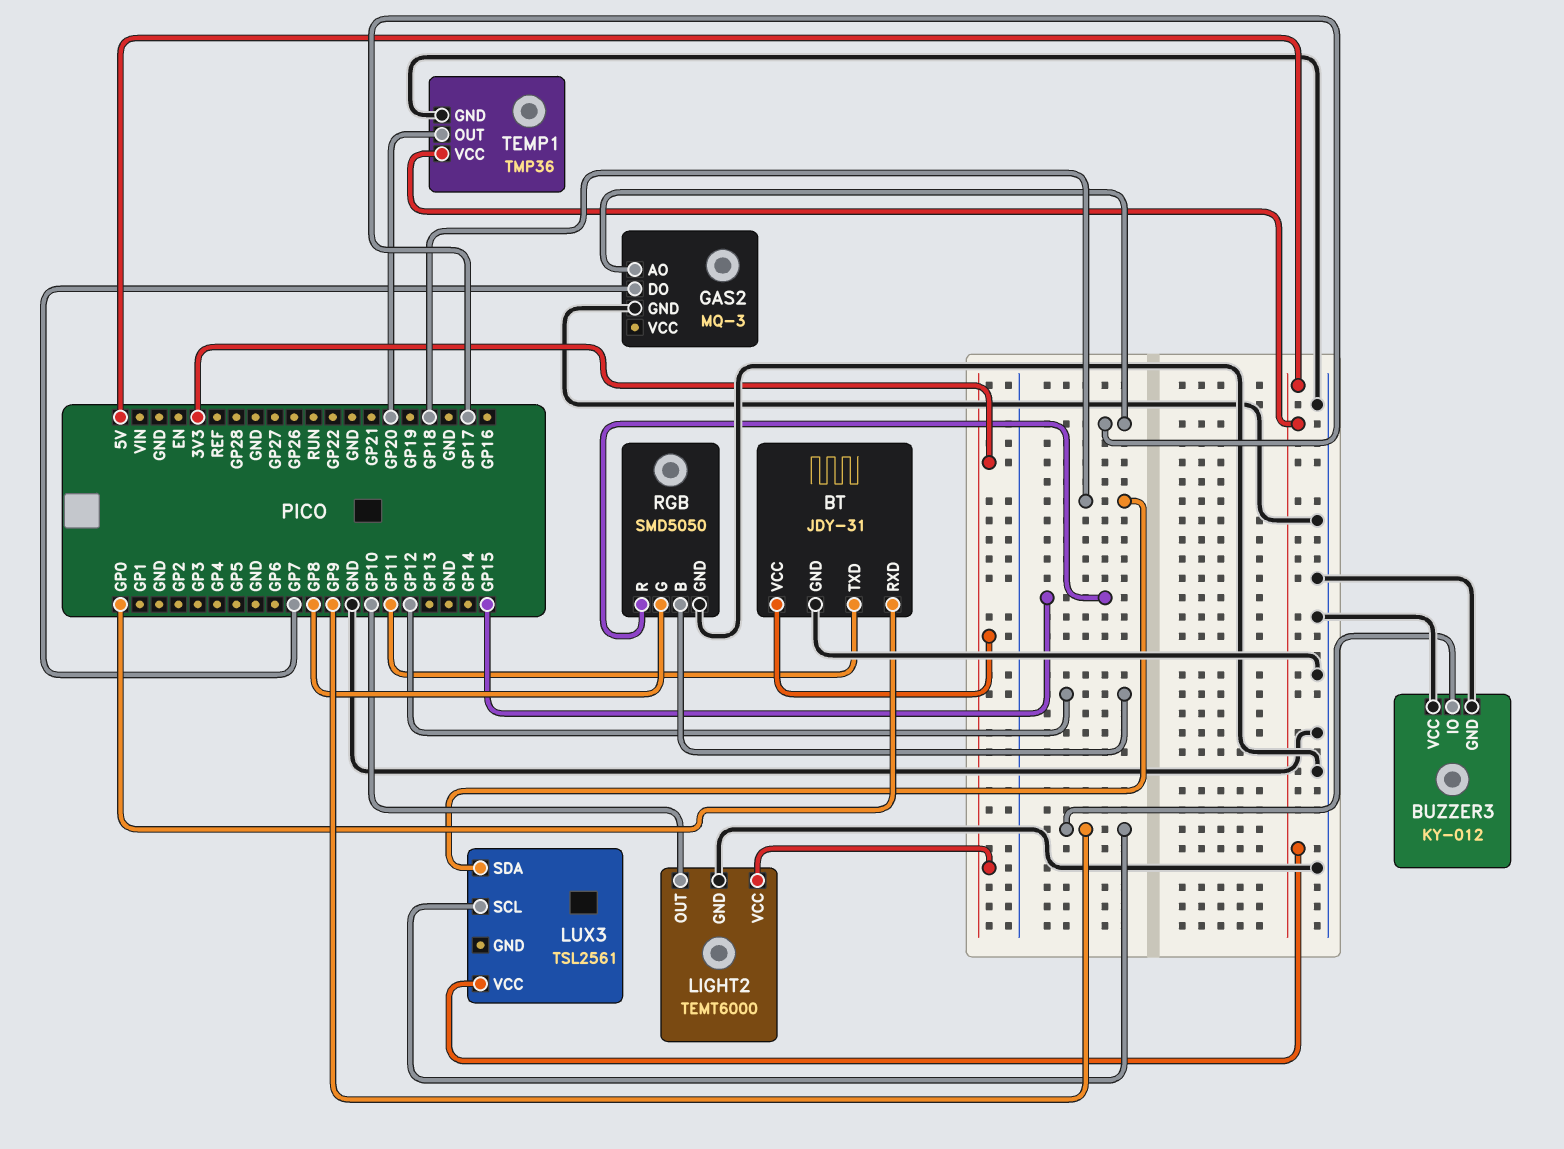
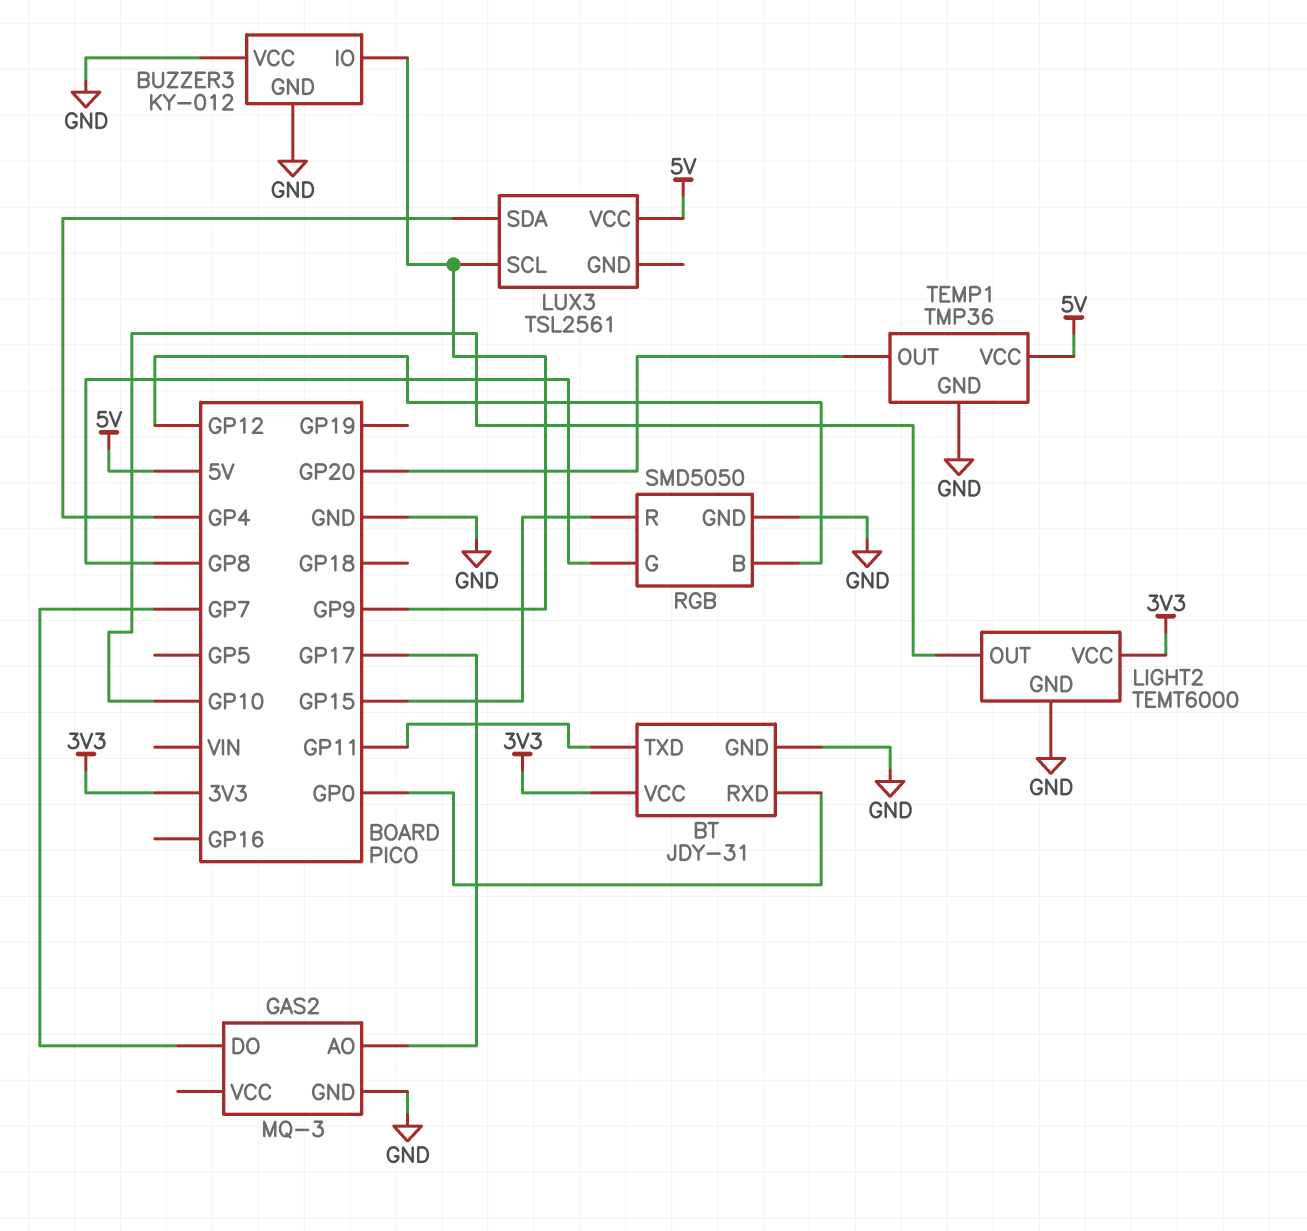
LUX3 pin SDA: GP18 -> GP4

